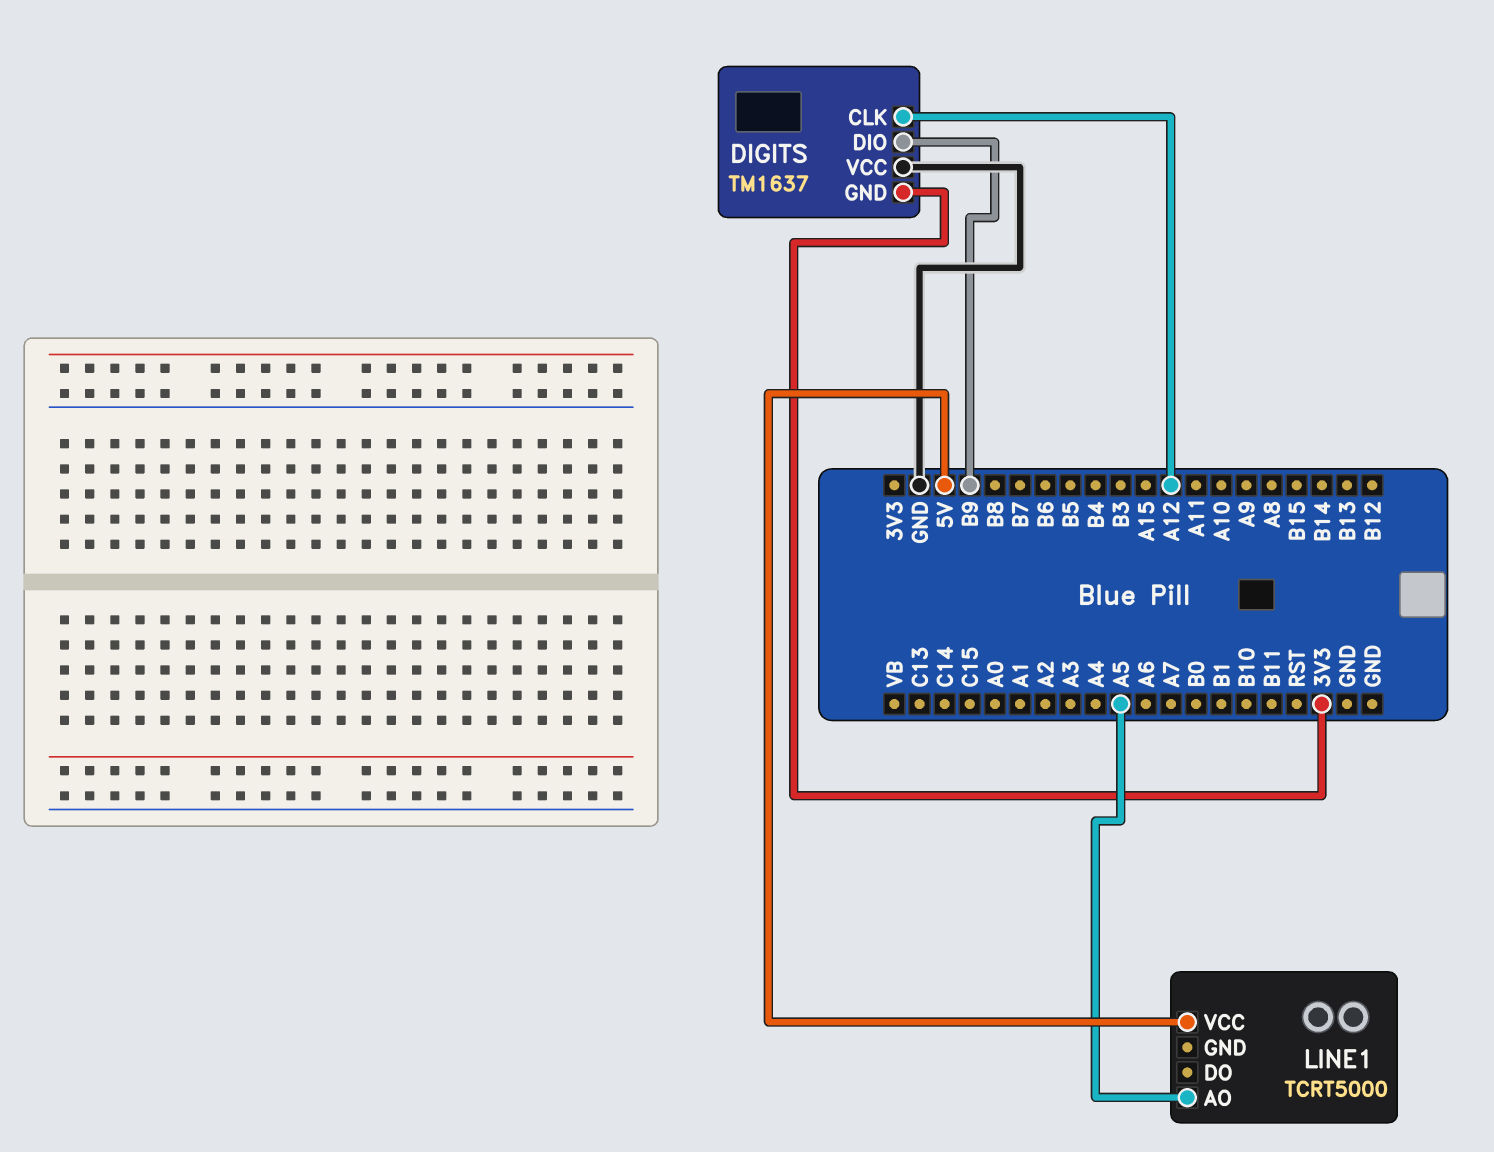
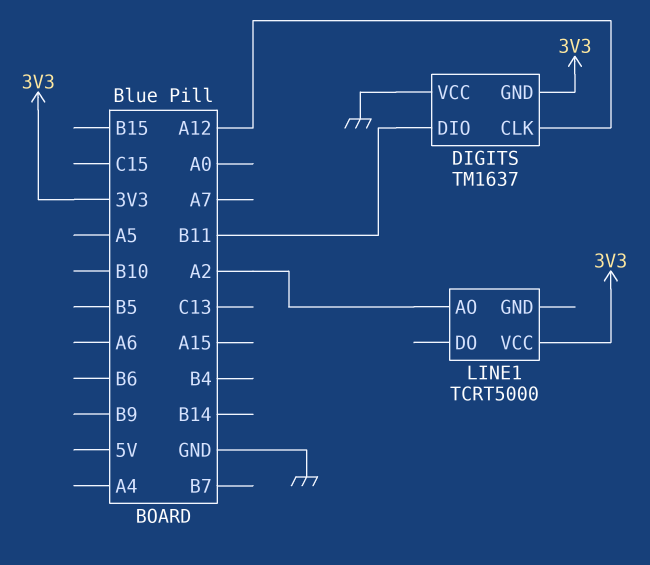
DIGITS pin DIO: B9 -> B11
LINE1 pin AO: A5 -> A2
LINE1 pin VCC: 5V -> 3V3

